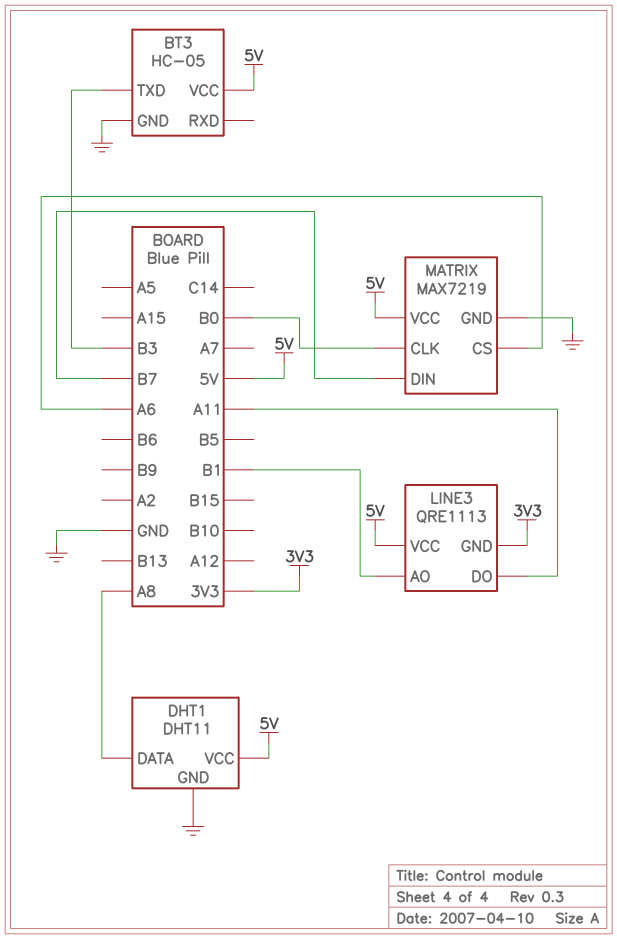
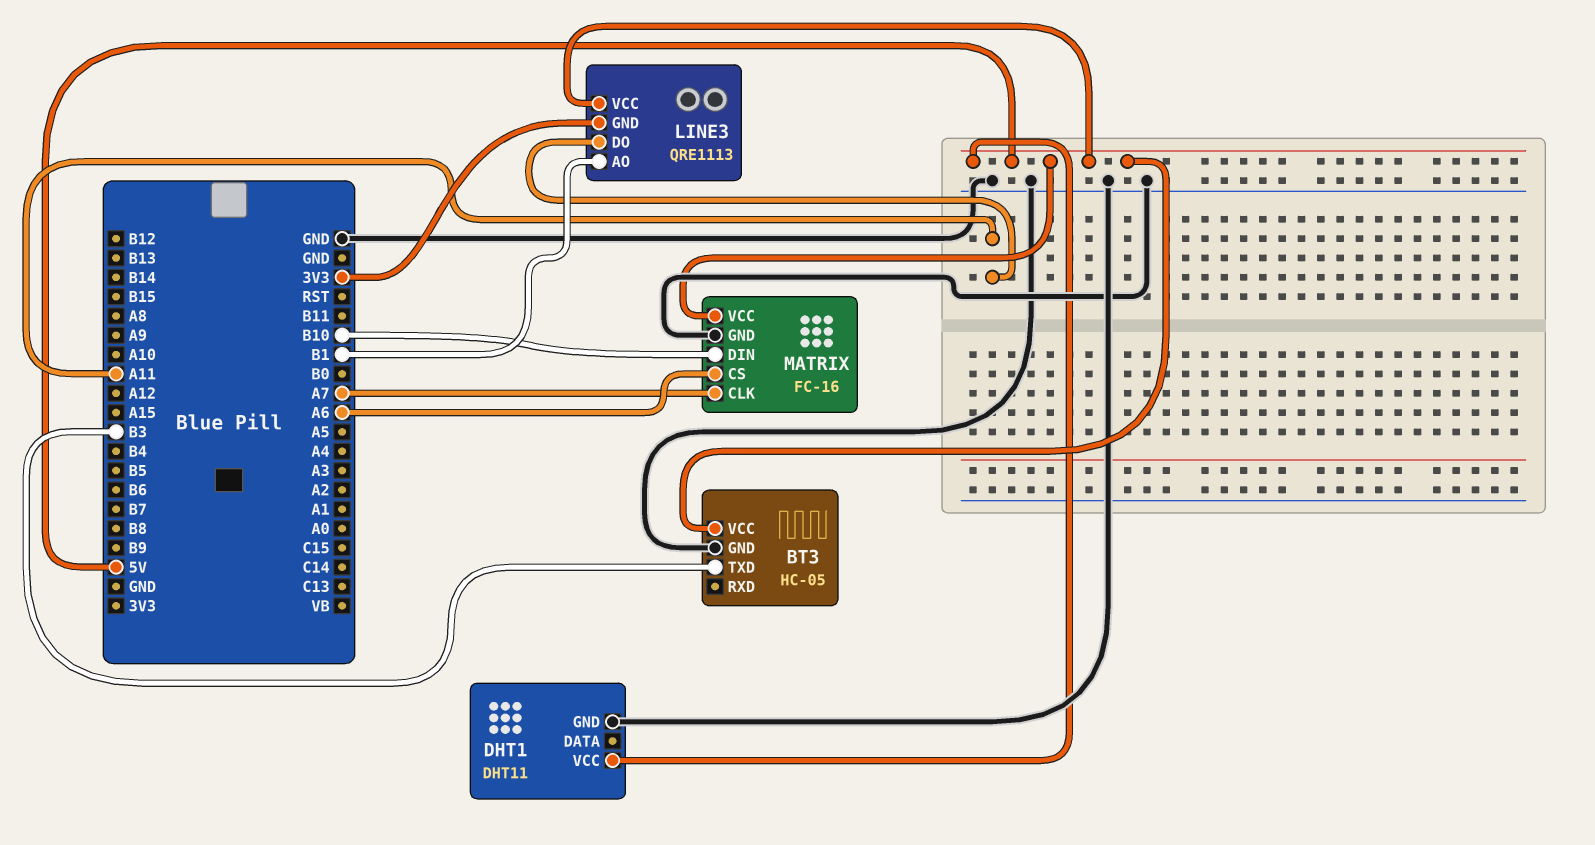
DHT1 pin DATA: A8 -> none
MATRIX: MAX7219 -> FC-16
MATRIX pin CLK: B0 -> A7
MATRIX pin DIN: B7 -> B10

